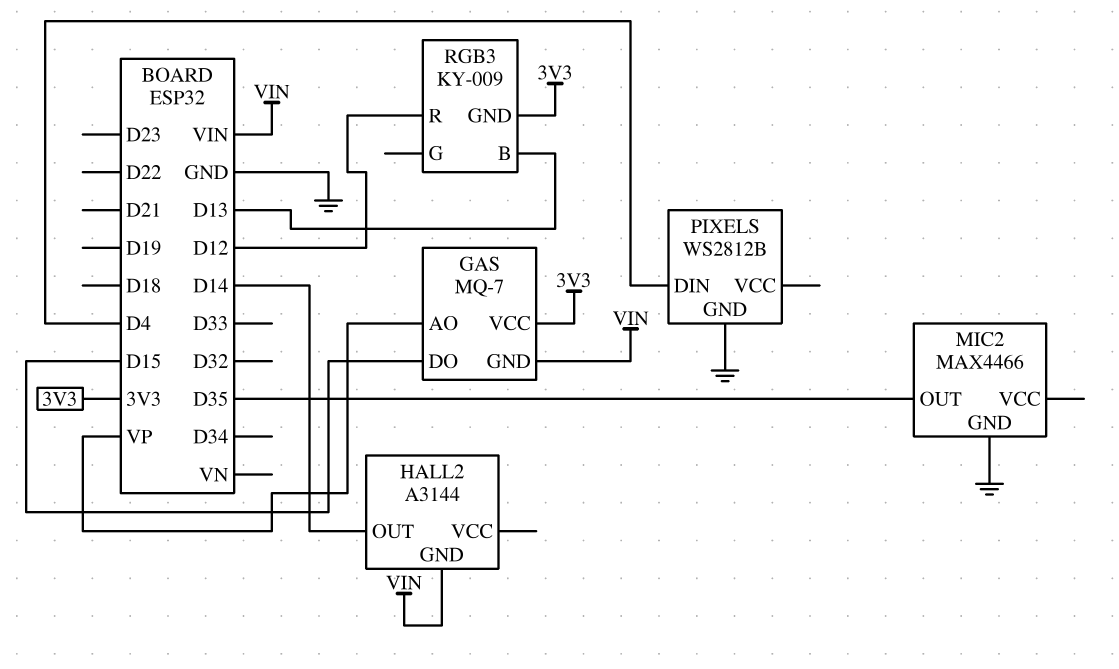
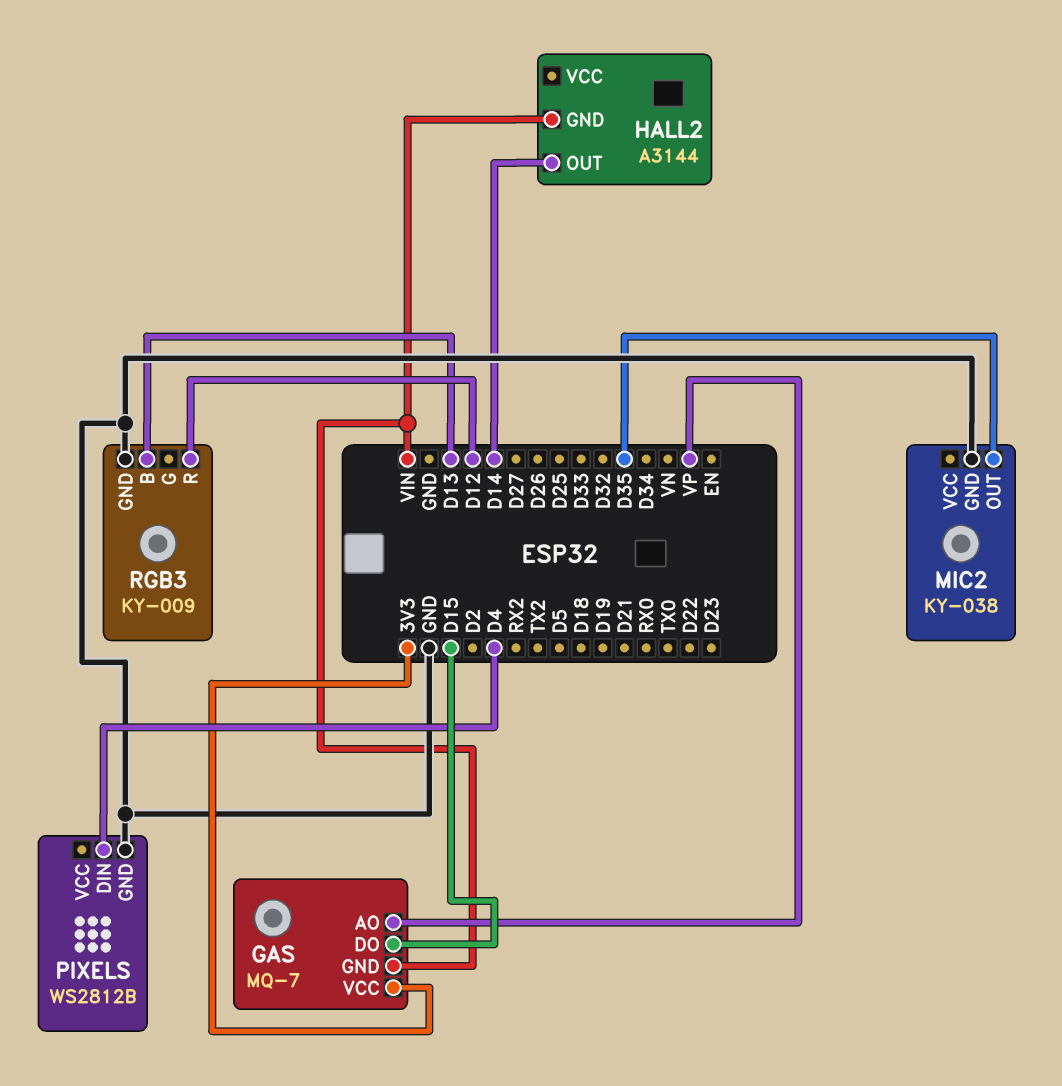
MIC2: MAX4466 -> KY-038
RGB3 pin GND: 3V3 -> GND

